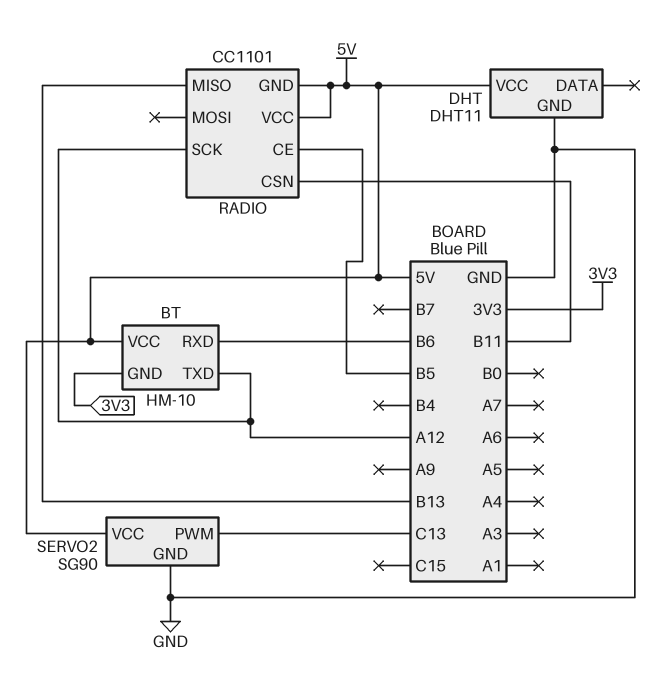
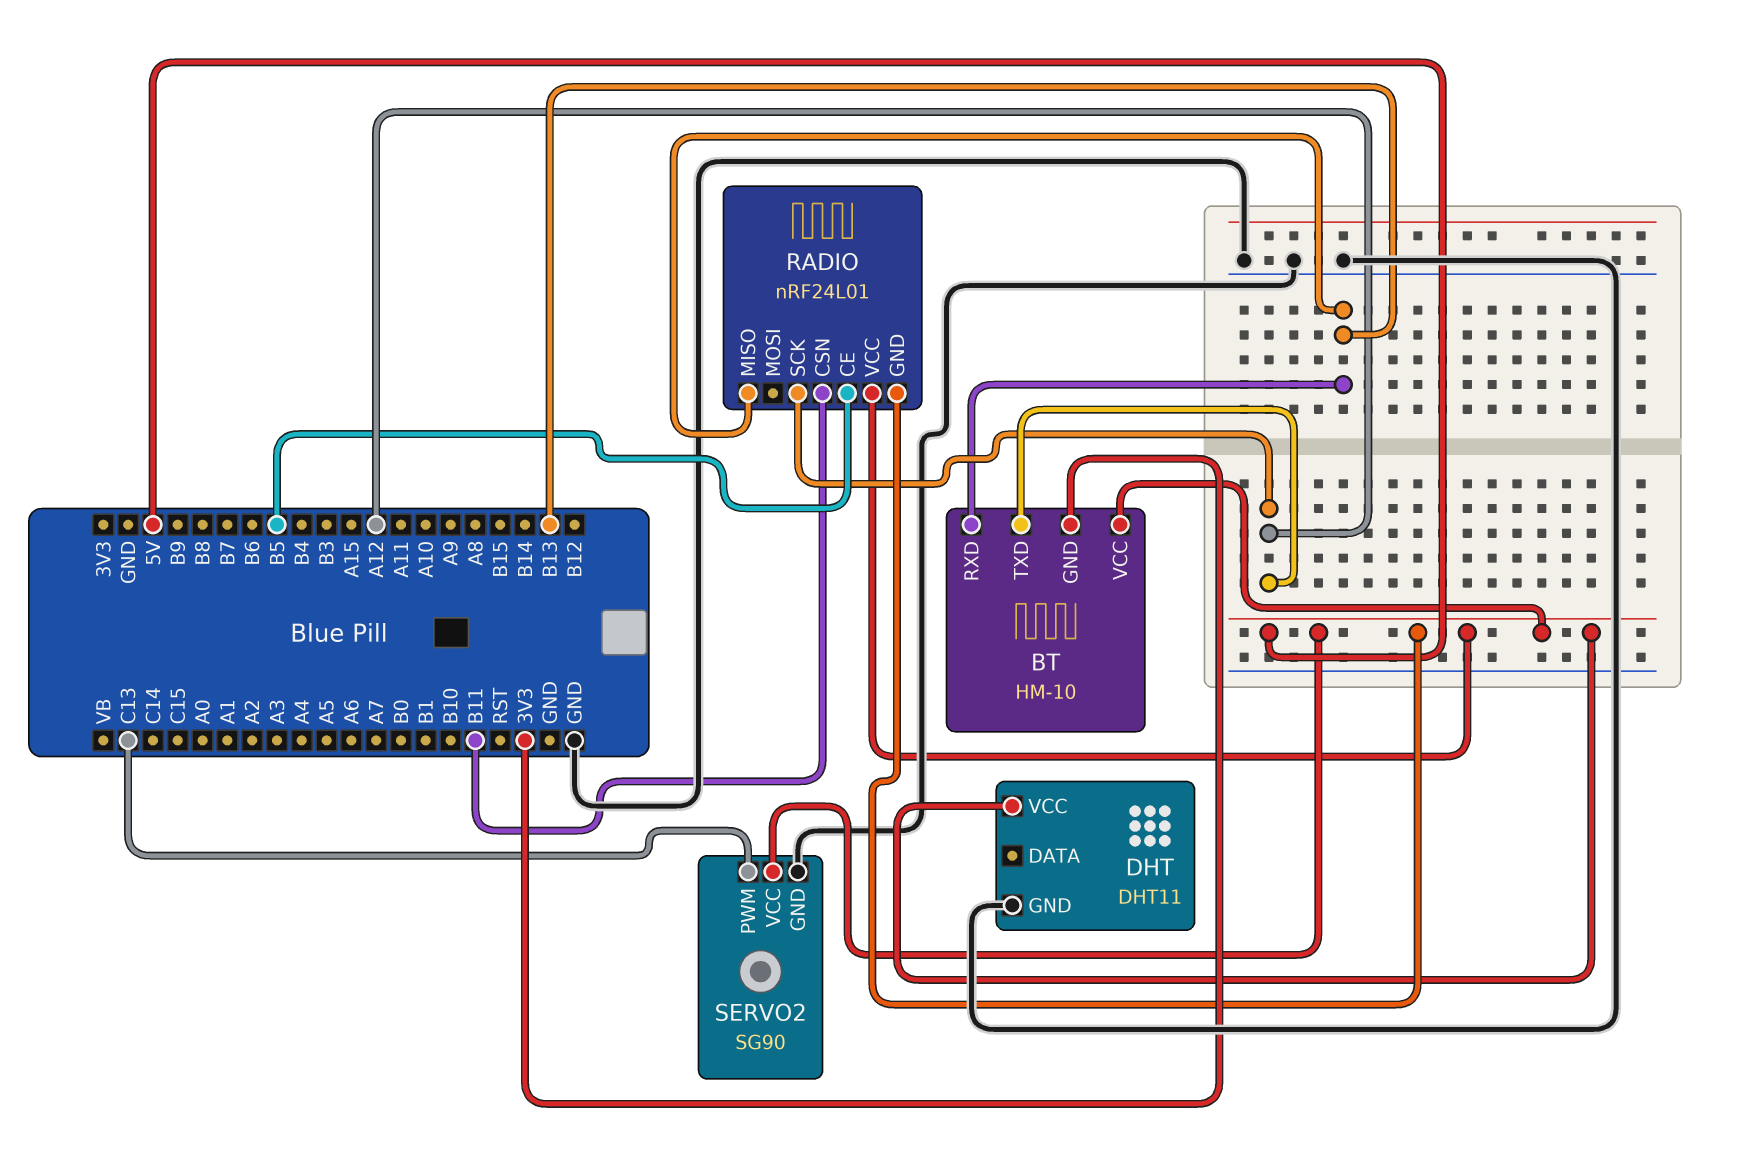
BT pin RXD: B6 -> B13
RADIO: CC1101 -> nRF24L01

